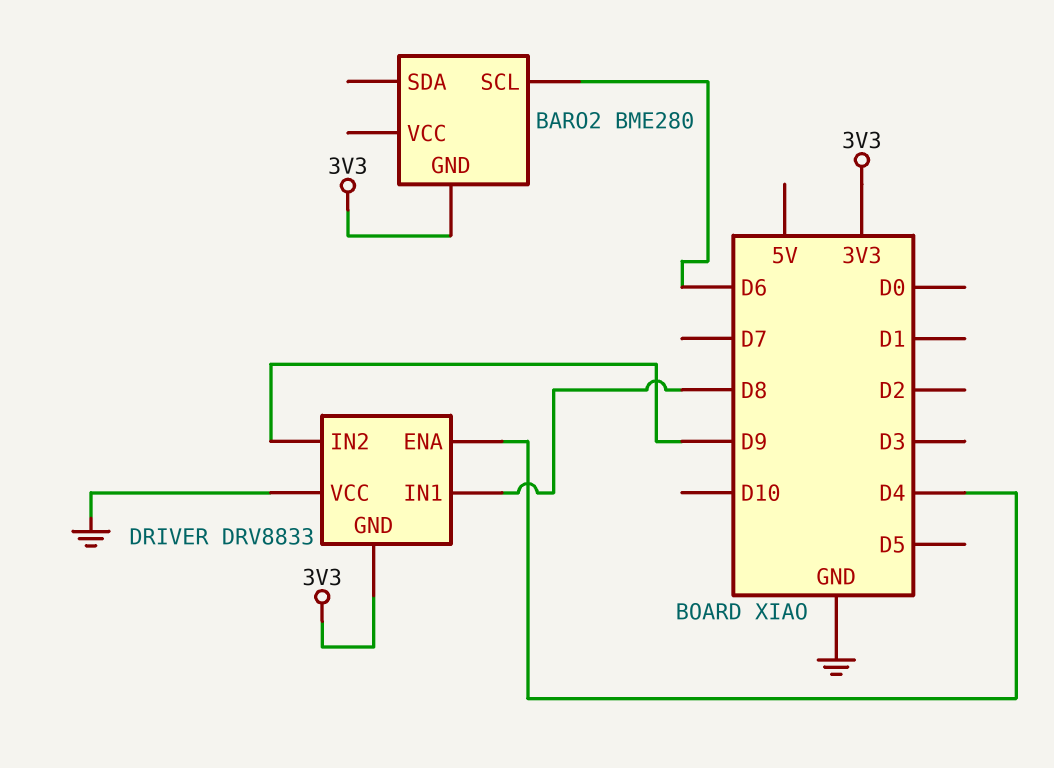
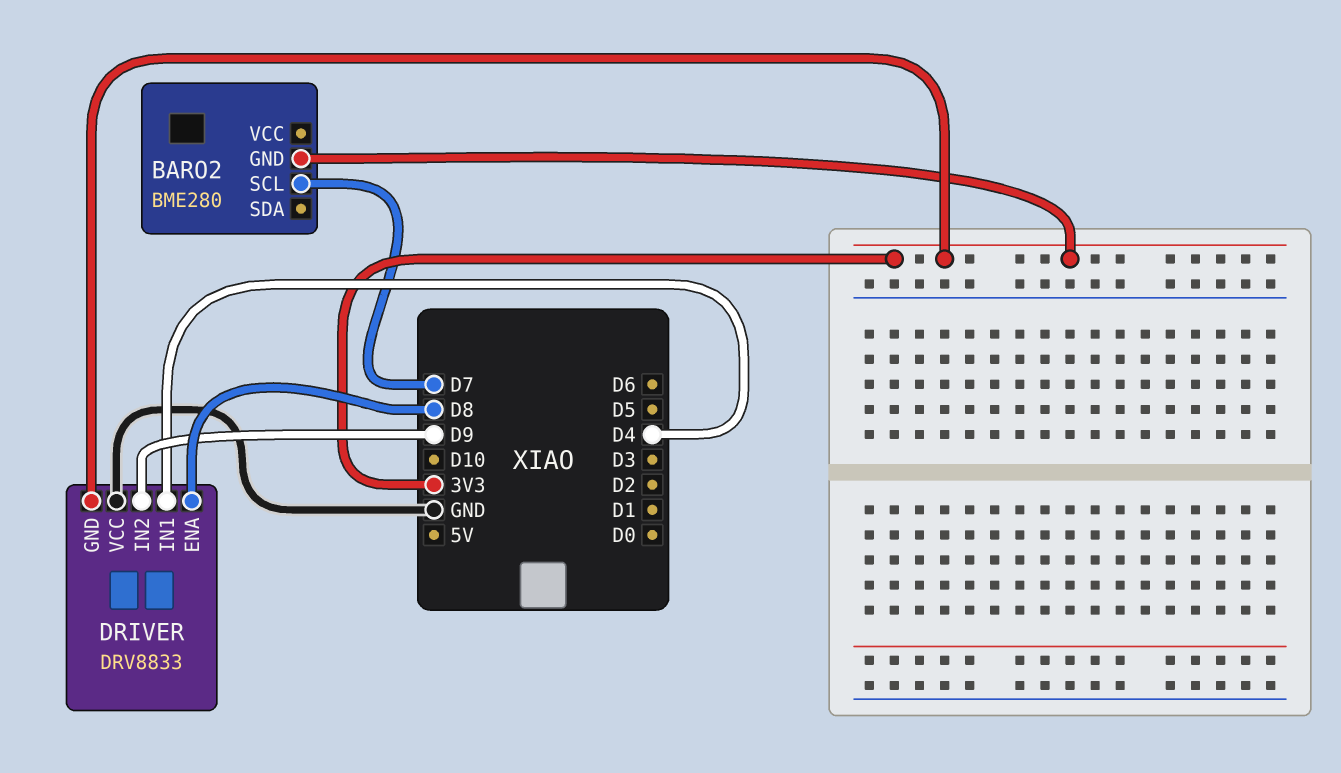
BARO2 pin SCL: D6 -> D7
DRIVER pin ENA: D4 -> D8
DRIVER pin IN1: D8 -> D4

